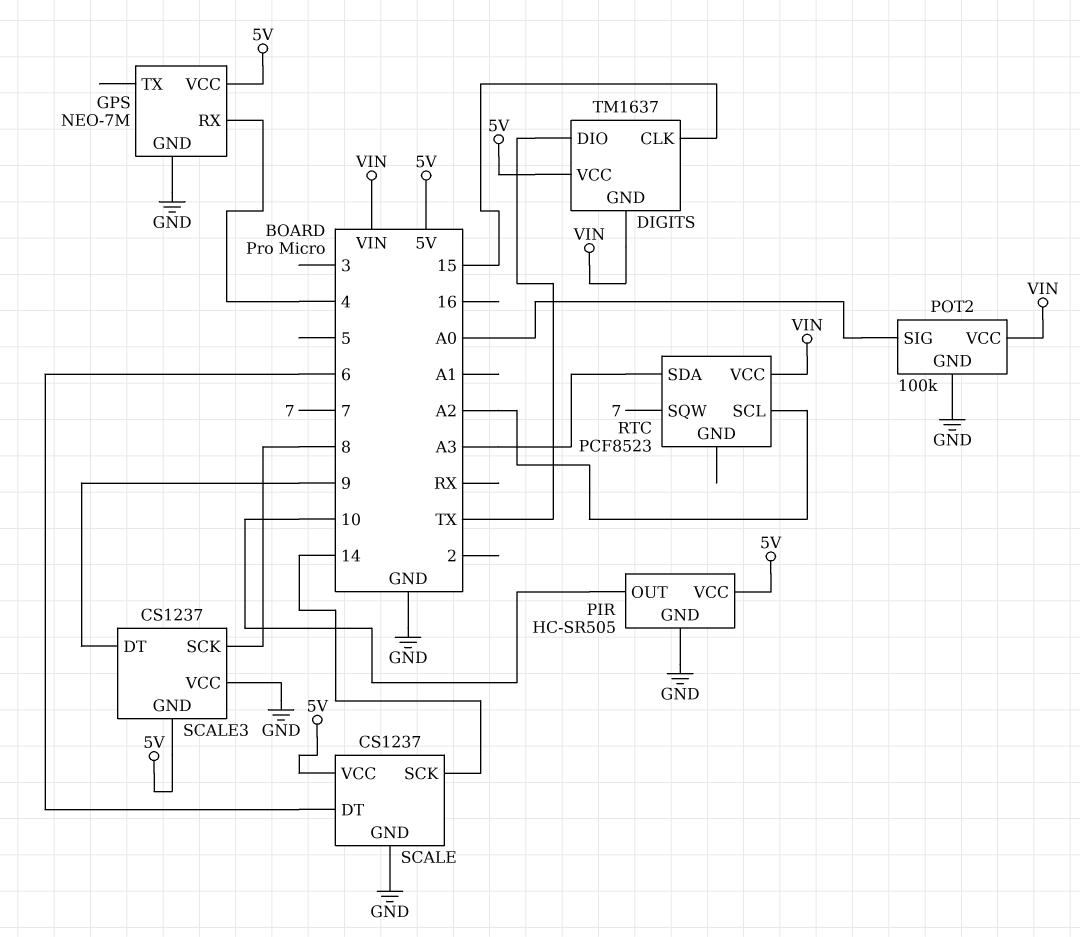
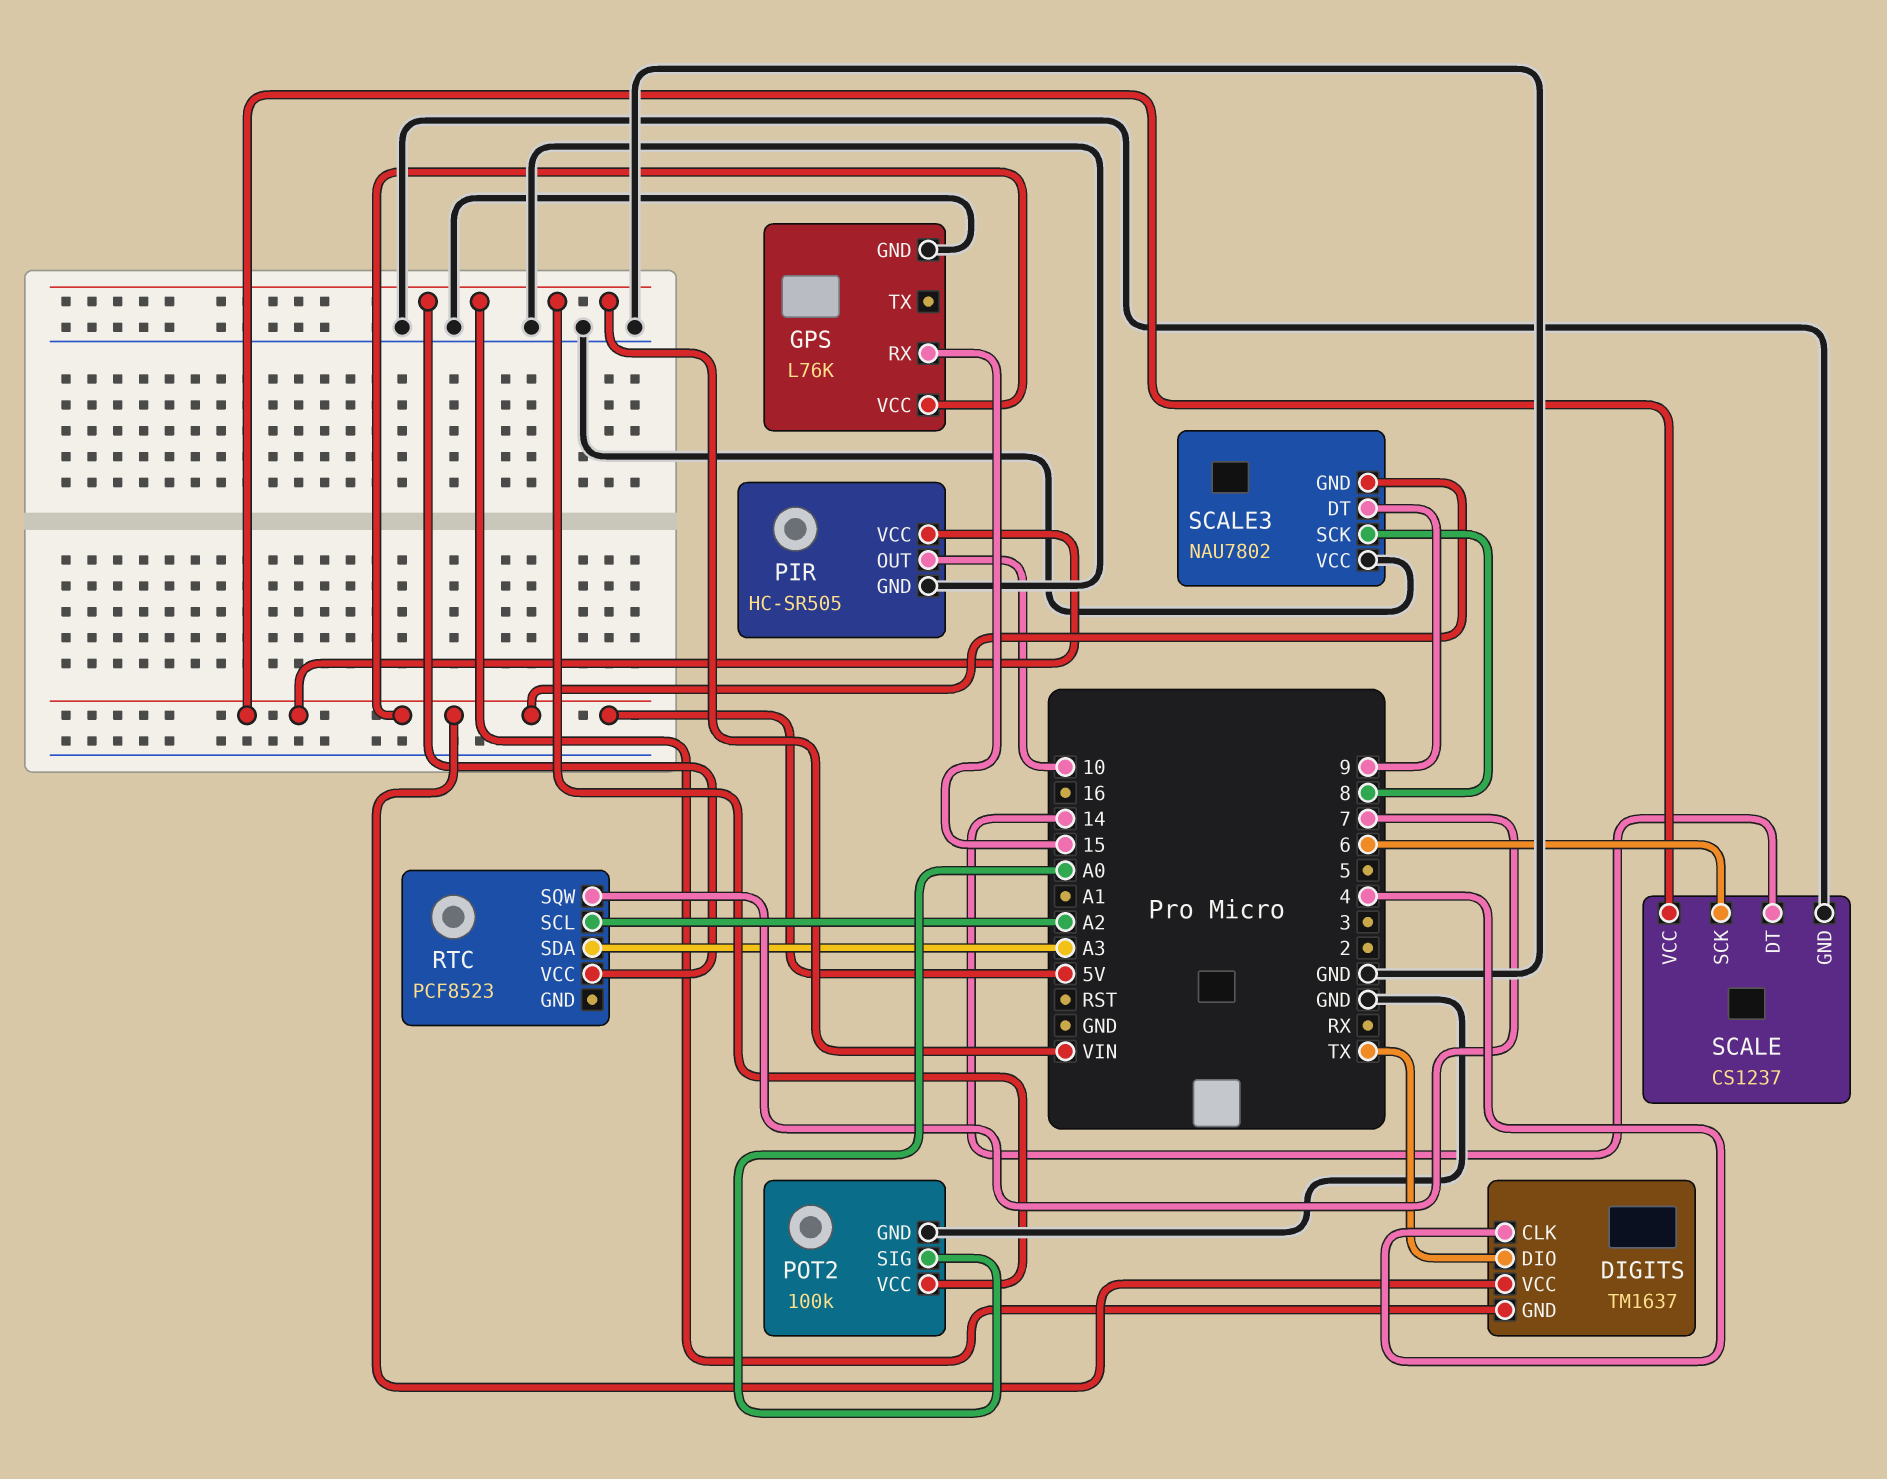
DIGITS pin CLK: 15 -> 4
GPS: NEO-7M -> L76K
GPS pin RX: 4 -> 15
SCALE pin DT: 6 -> 14
SCALE pin SCK: 14 -> 6
SCALE3: CS1237 -> NAU7802

